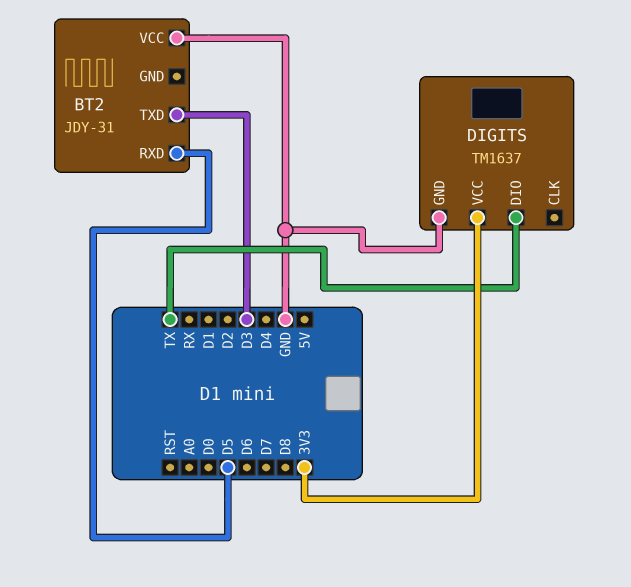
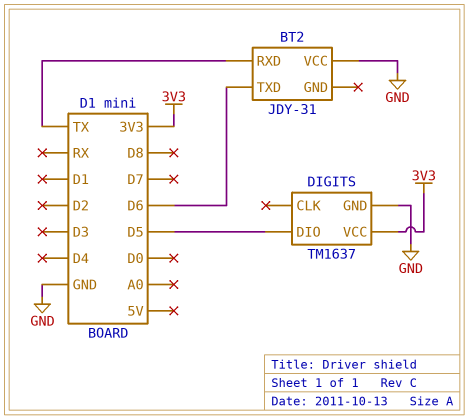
BT2 pin RXD: D5 -> TX
BT2 pin TXD: D3 -> D6
DIGITS pin DIO: TX -> D5

